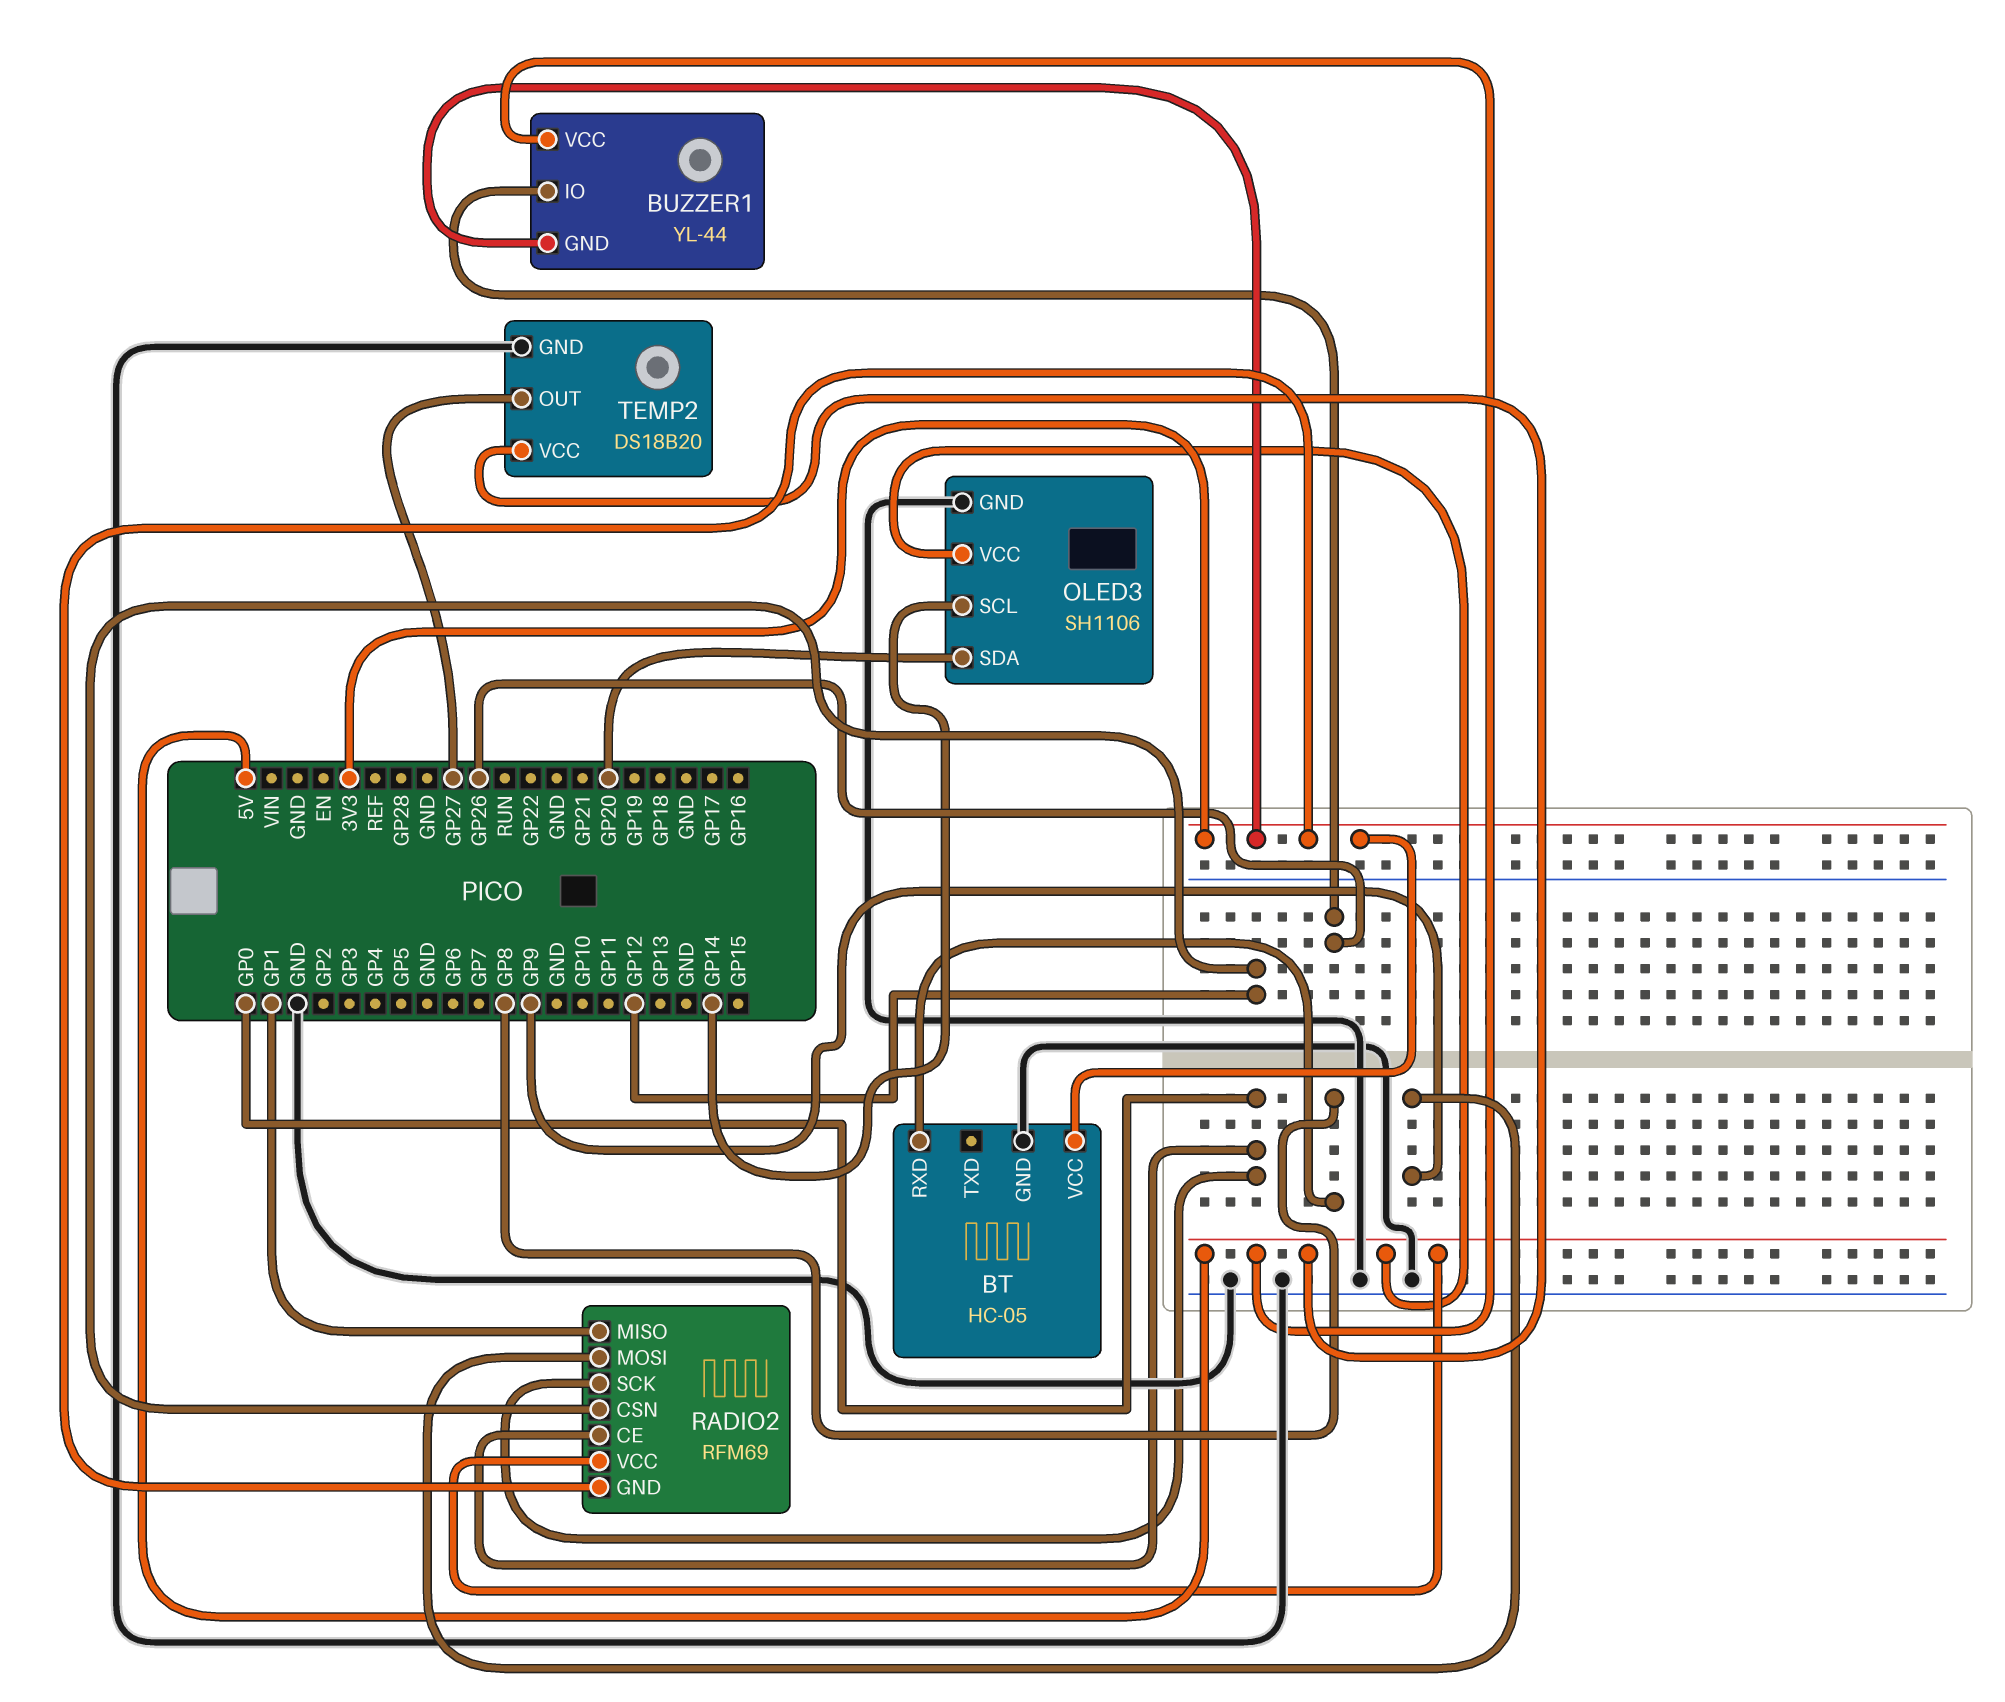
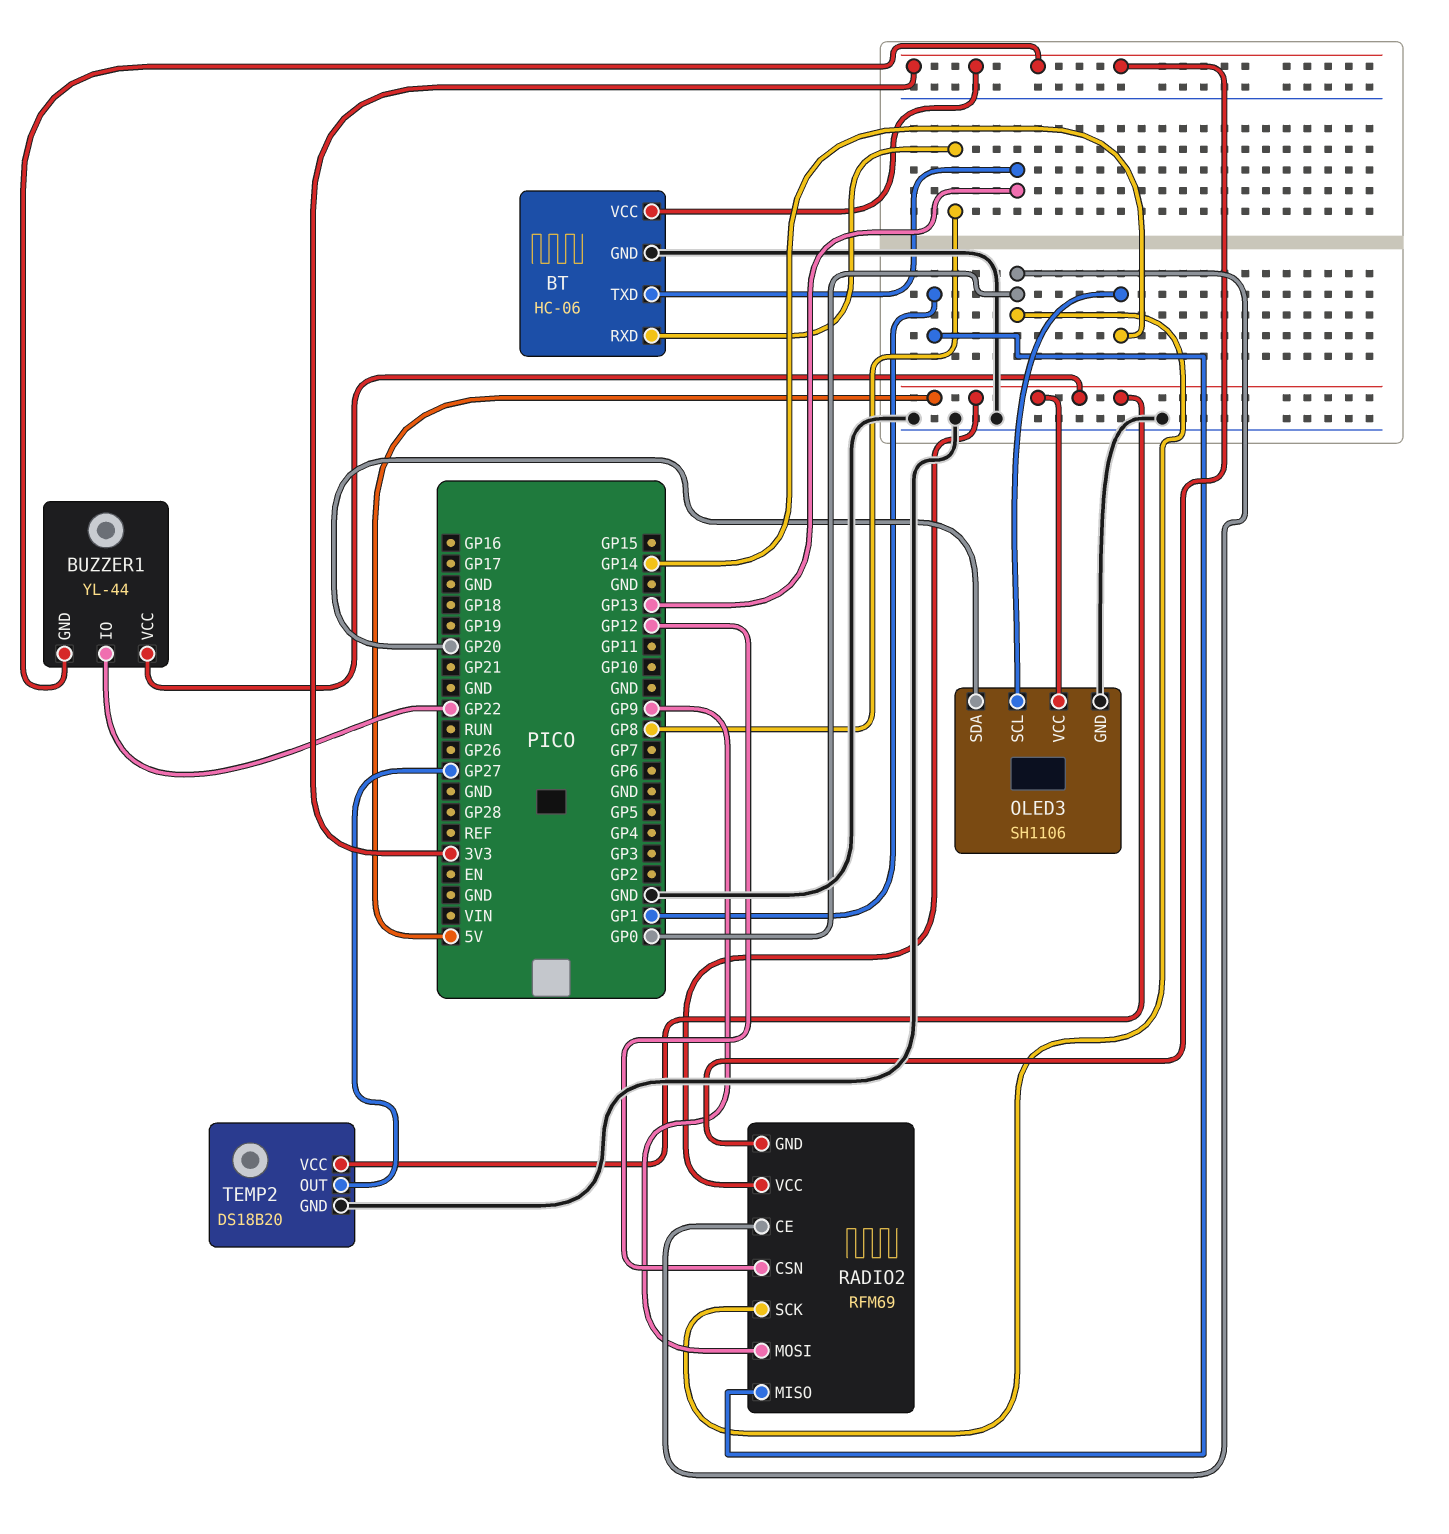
BT: HC-05 -> HC-06
BT pin TXD: none -> GP13
BUZZER1 pin IO: GP26 -> GP22

